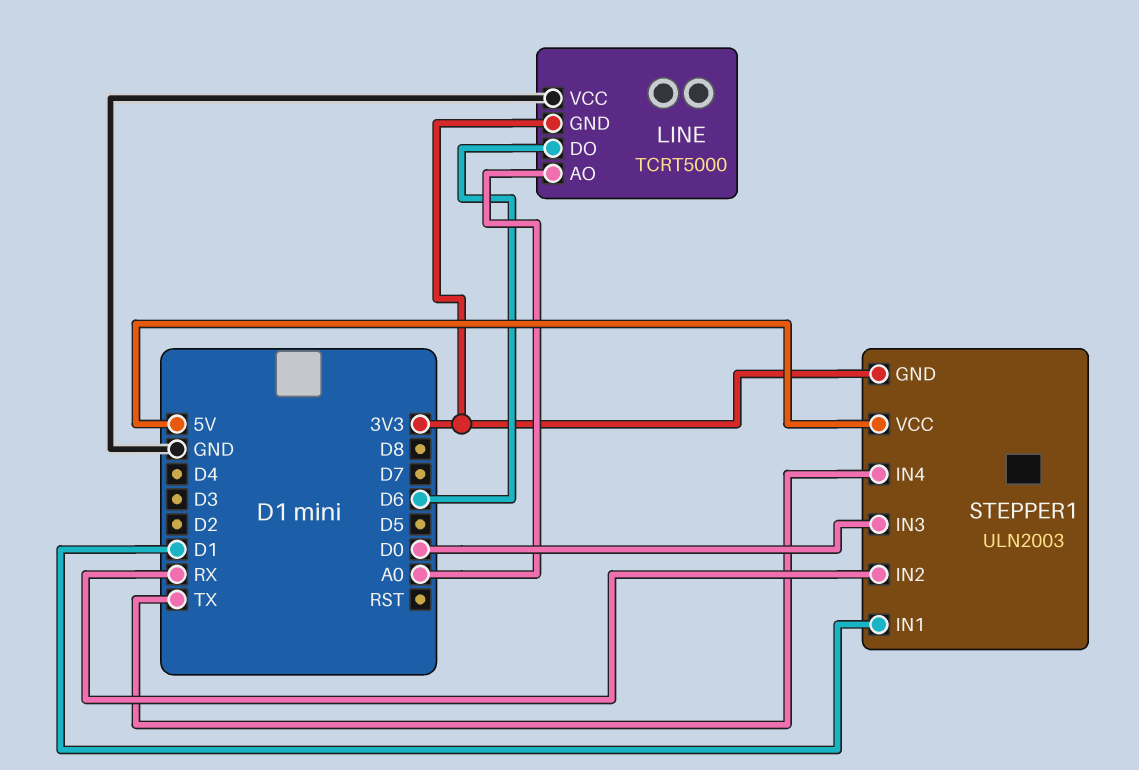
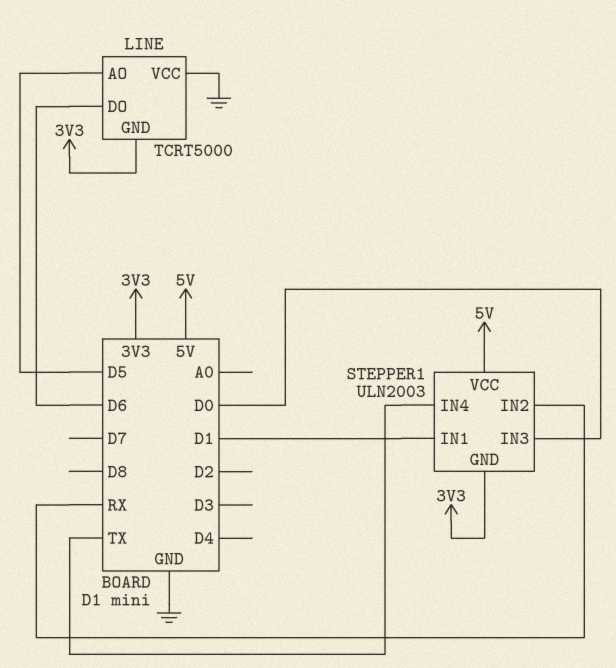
LINE pin AO: A0 -> D5

